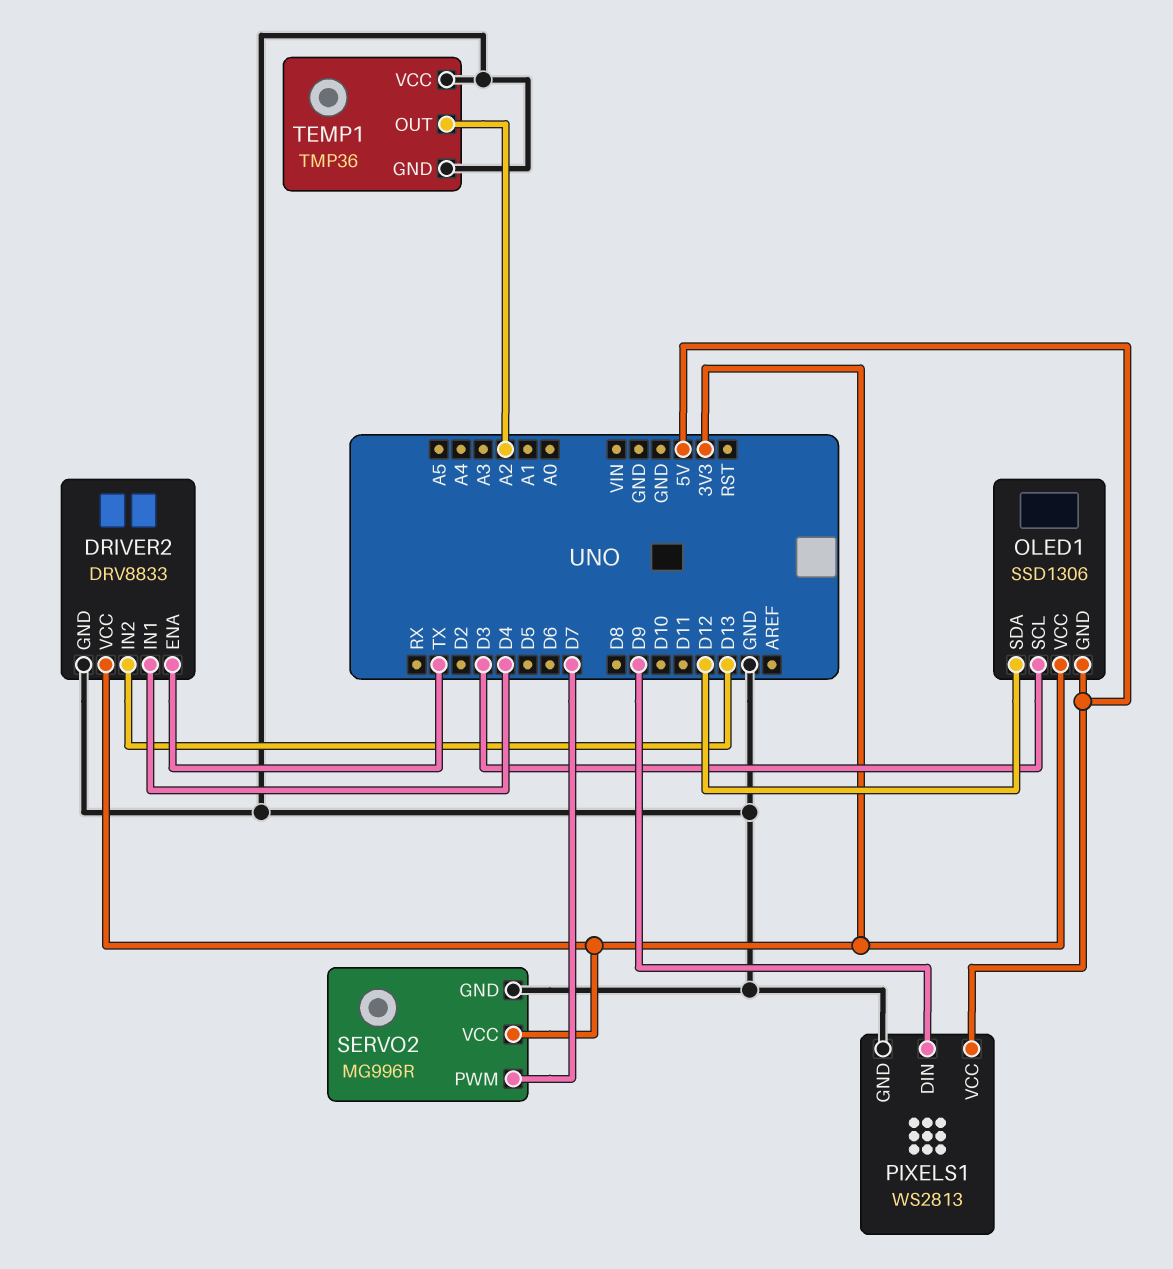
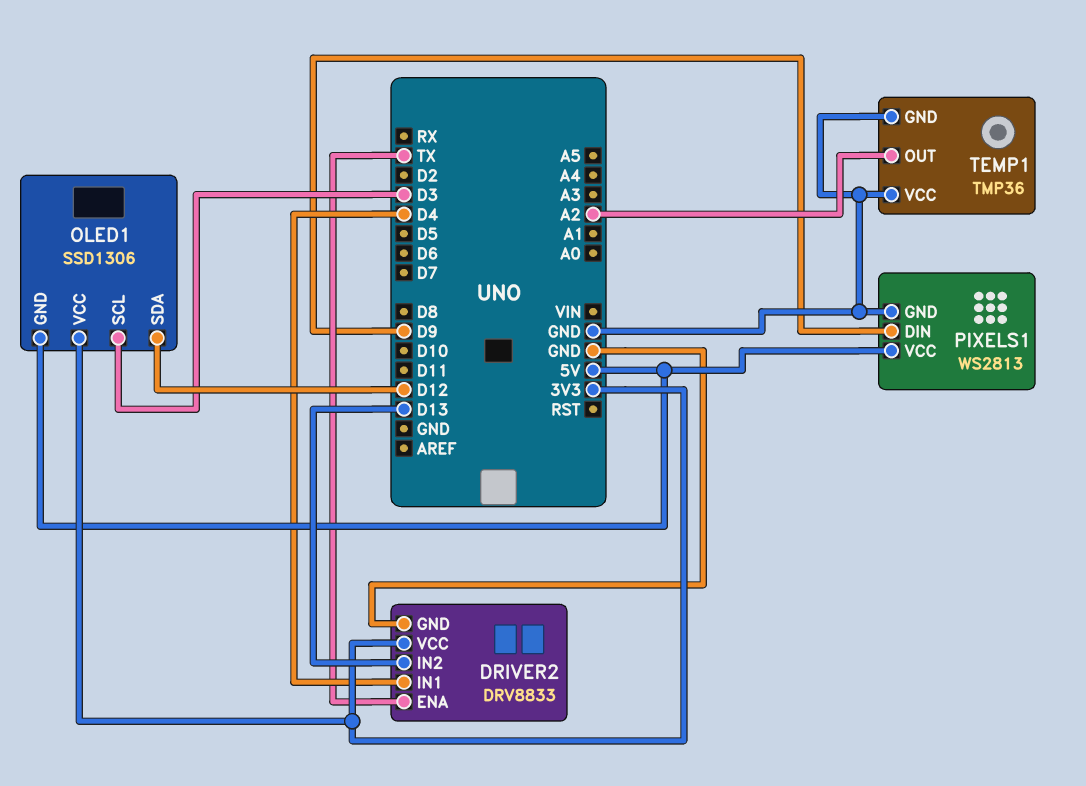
SERVO2: MG996R -> none
SERVO2 pin GND: GND -> none
SERVO2 pin PWM: D7 -> none
SERVO2 pin VCC: 3V3 -> none

